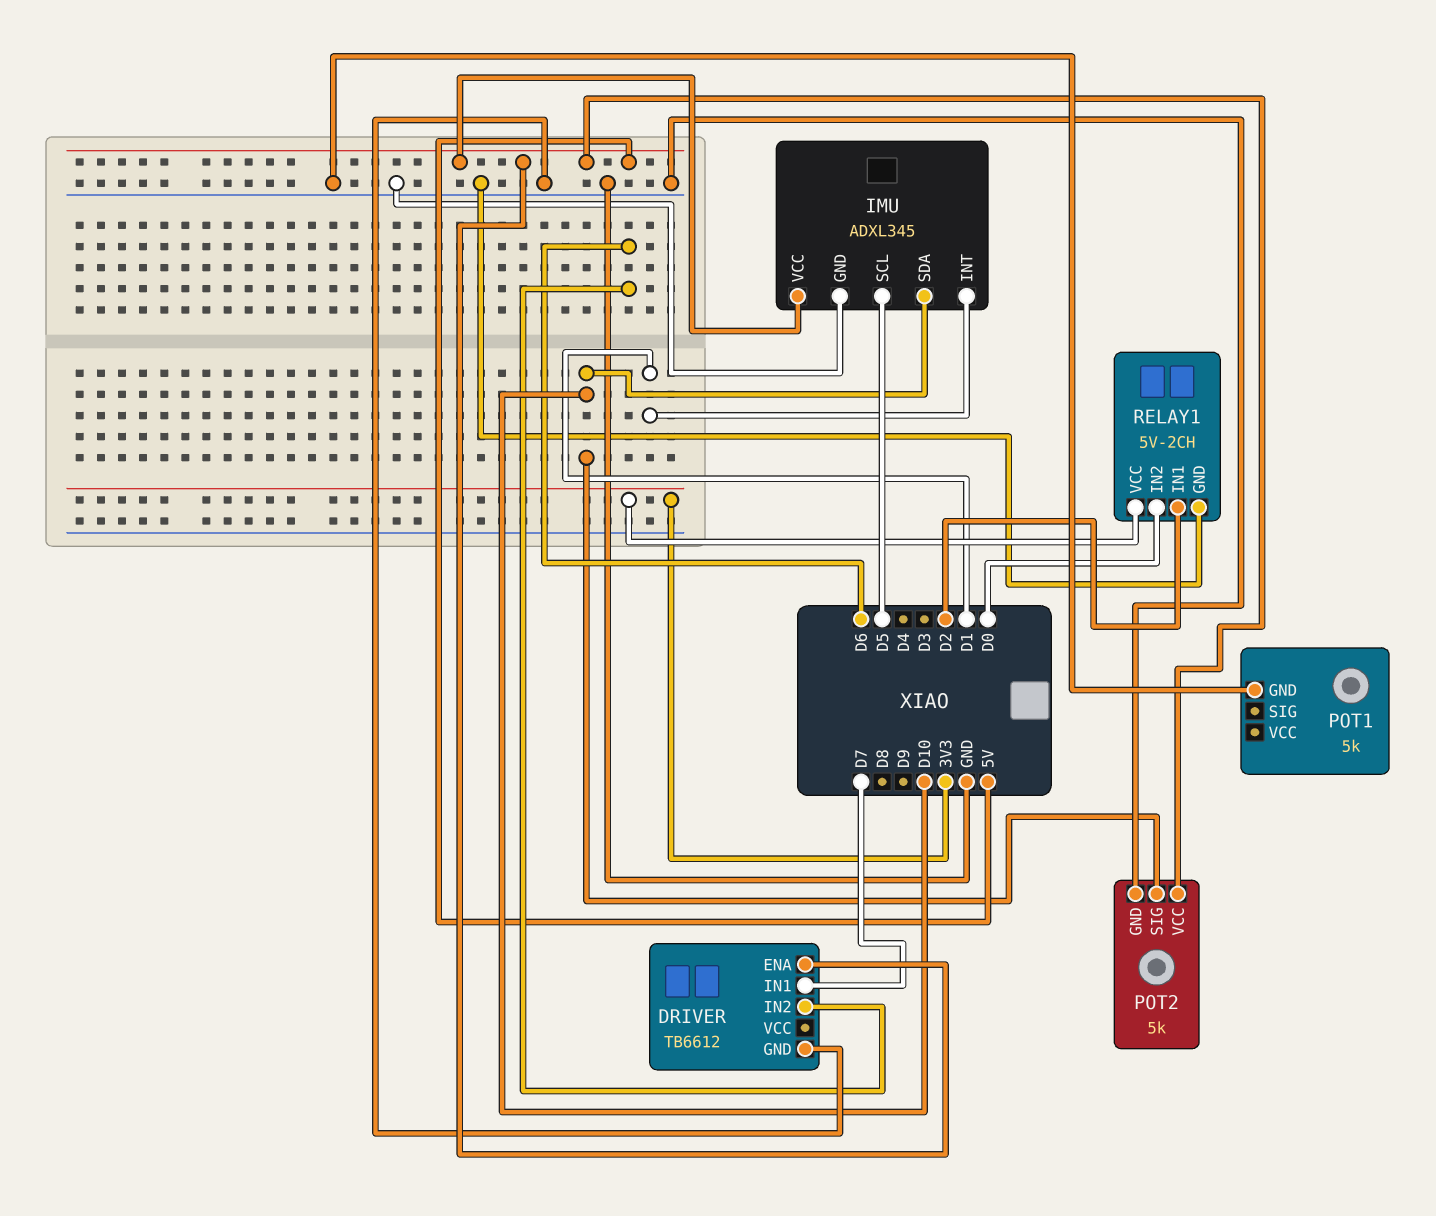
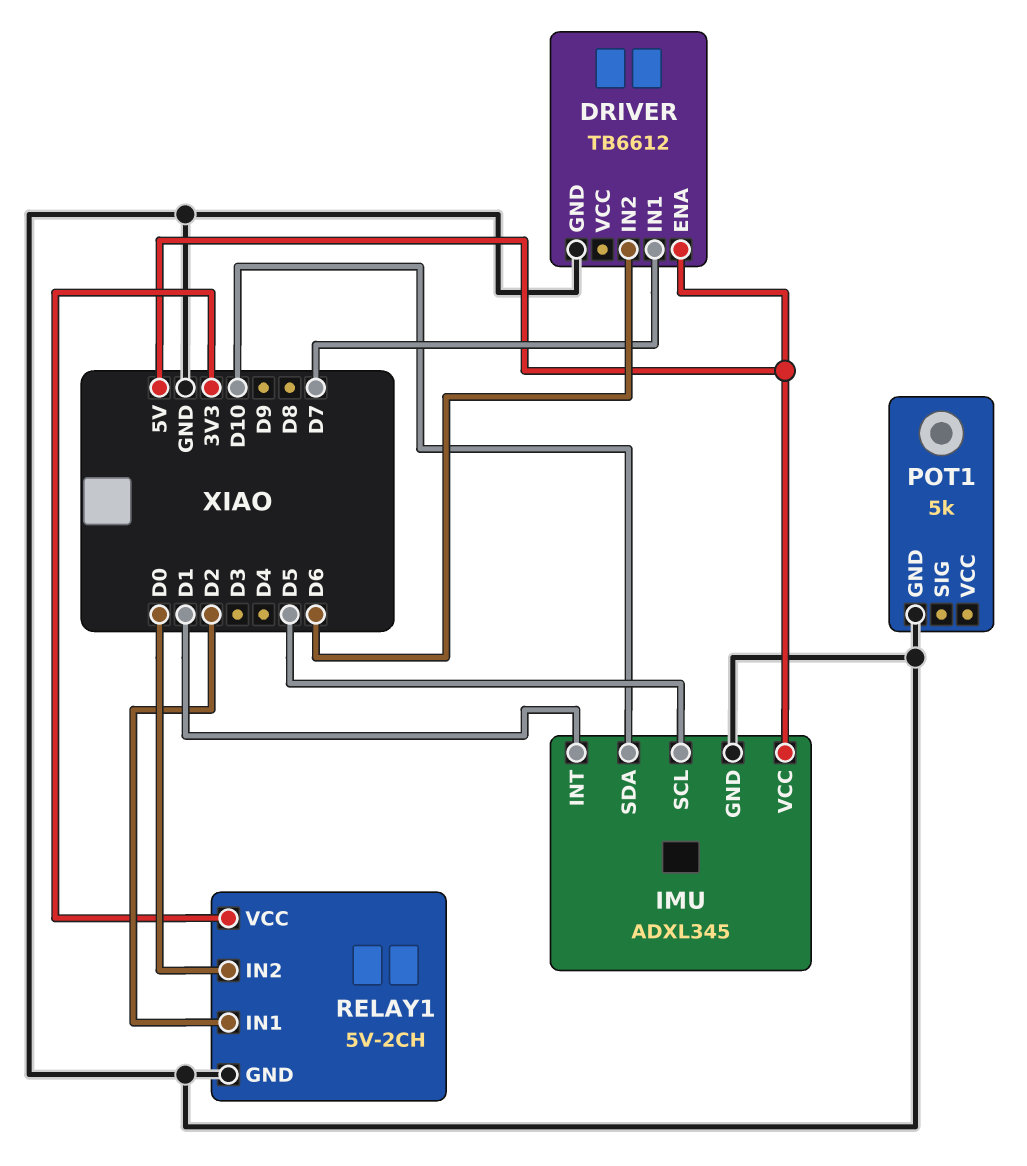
POT2: 5k -> none
POT2 pin GND: GND -> none
POT2 pin SIG: D10 -> none
POT2 pin VCC: 5V -> none

